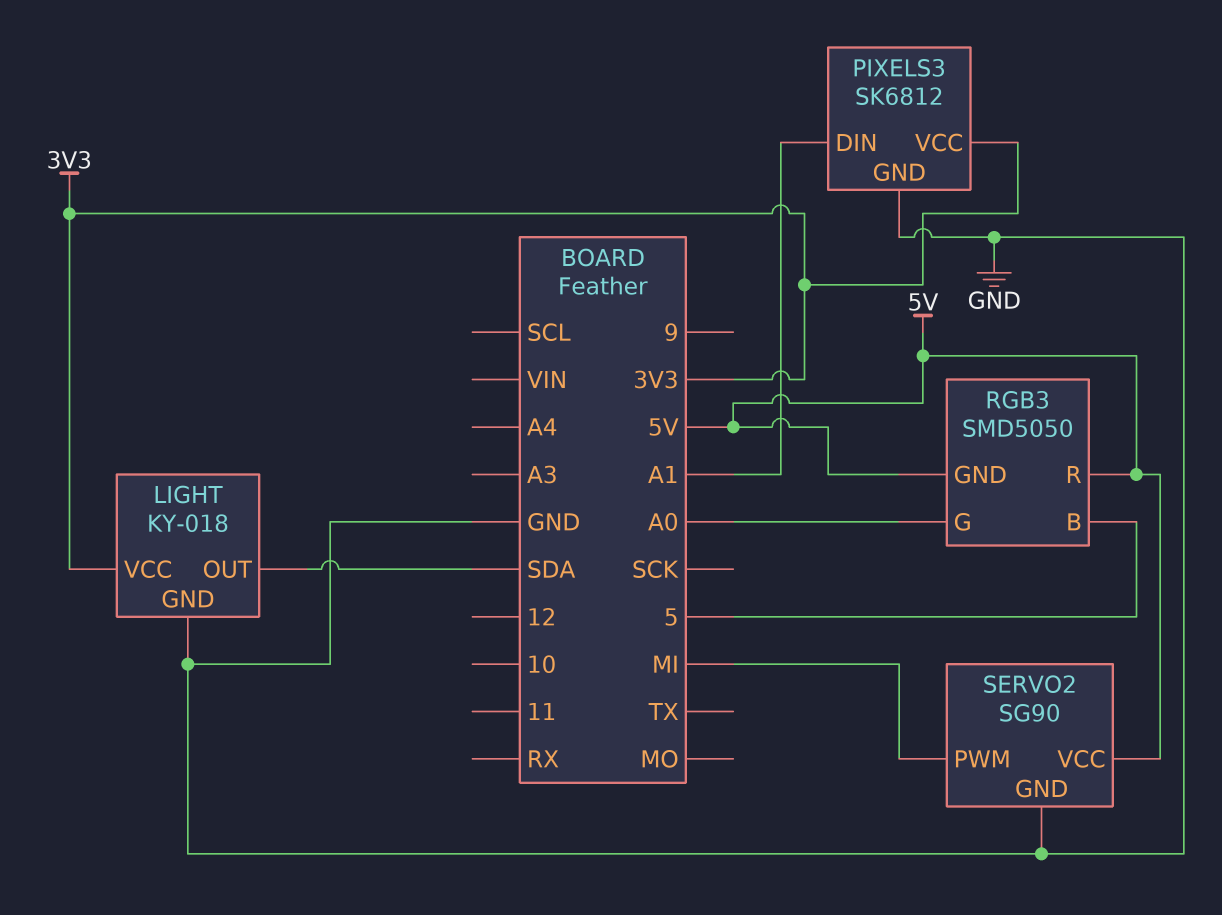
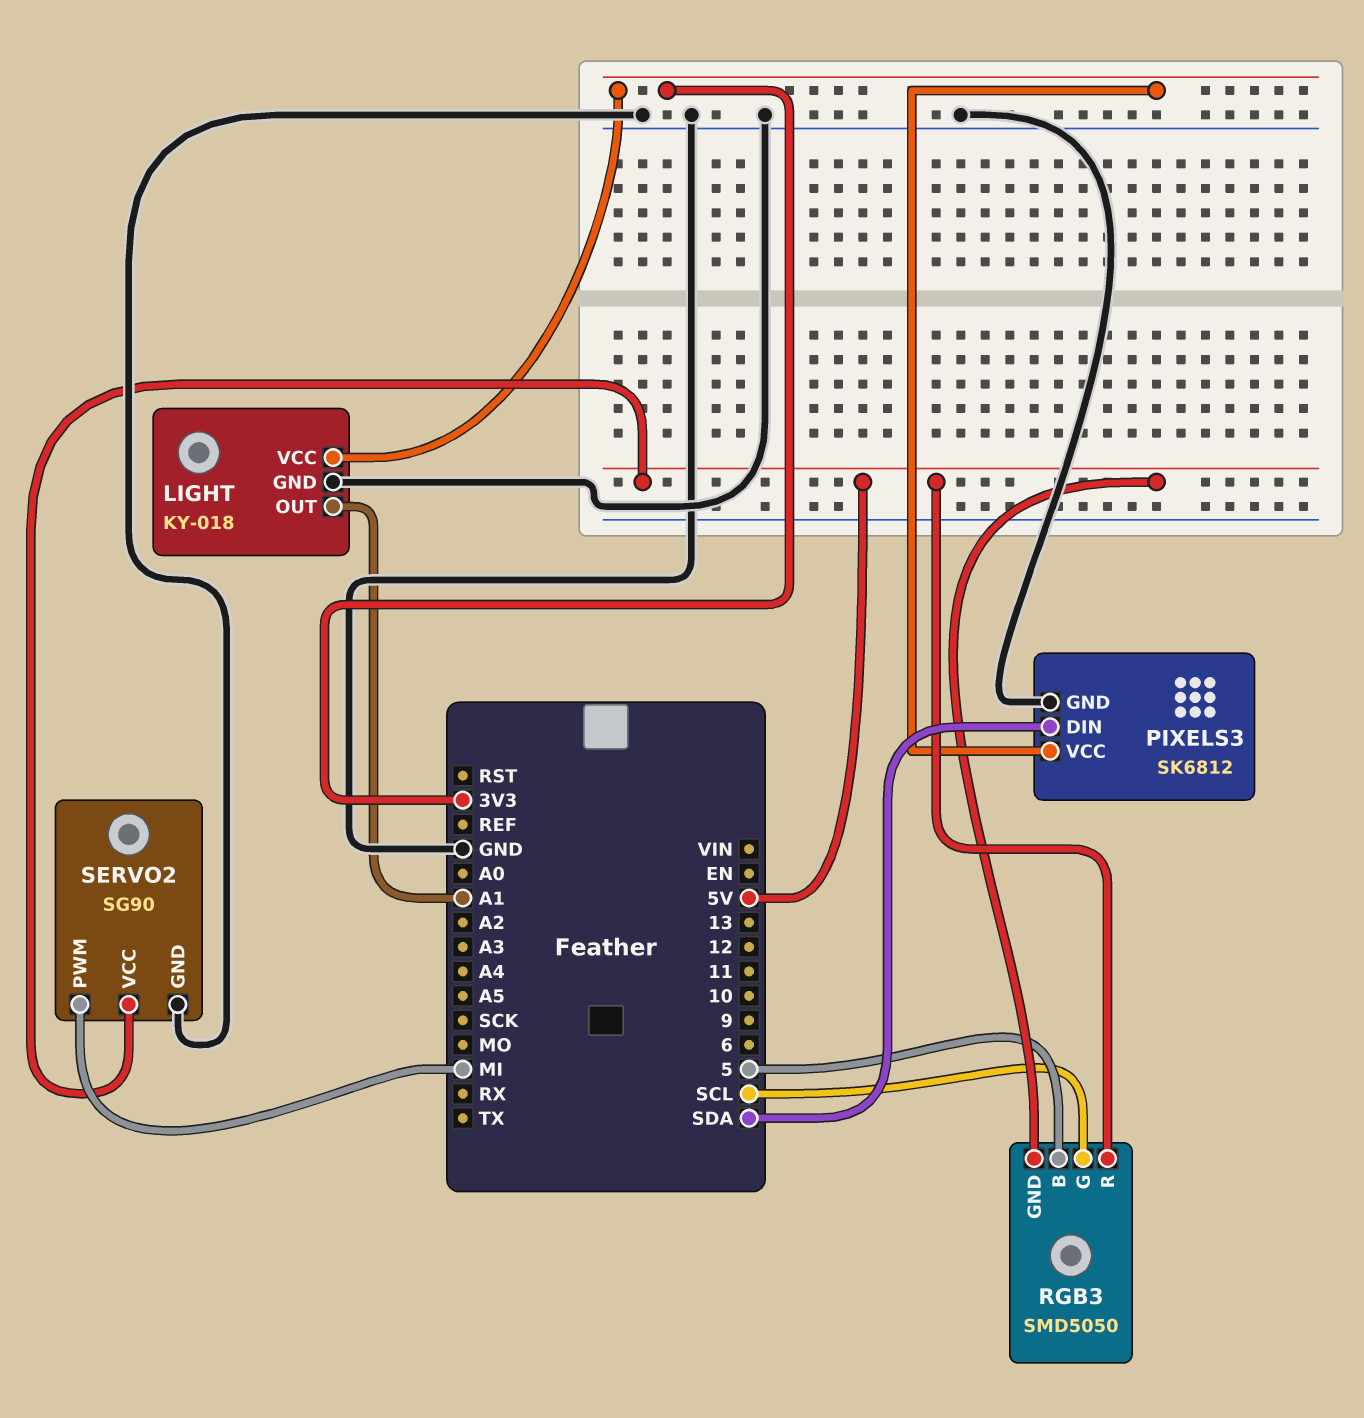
LIGHT pin OUT: SDA -> A1
PIXELS3 pin DIN: A1 -> SDA
RGB3 pin G: A0 -> SCL

